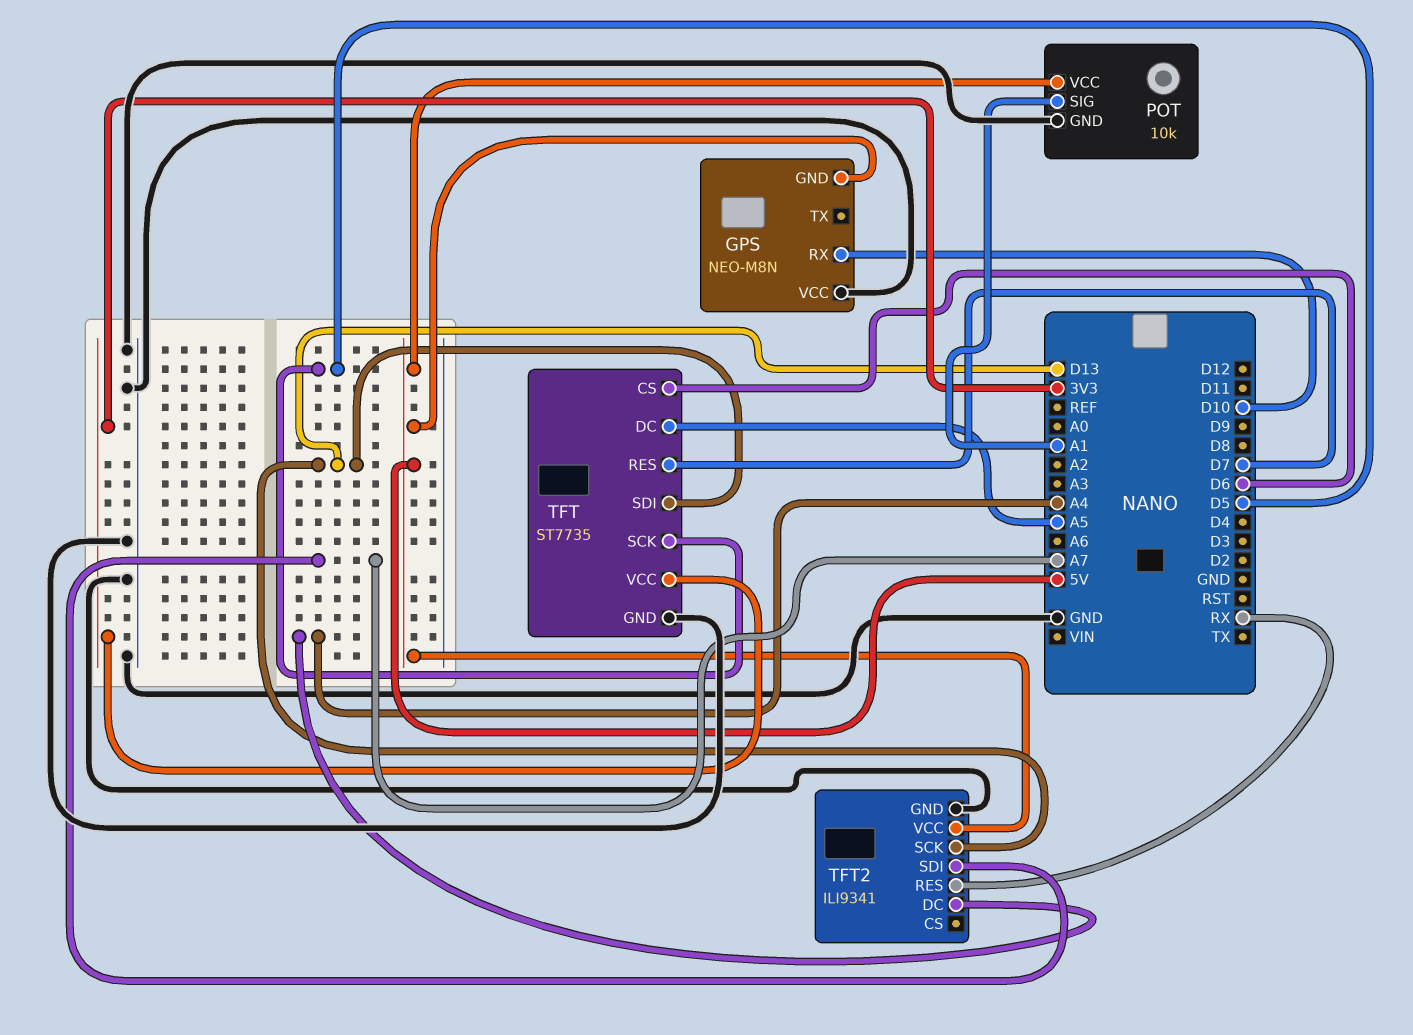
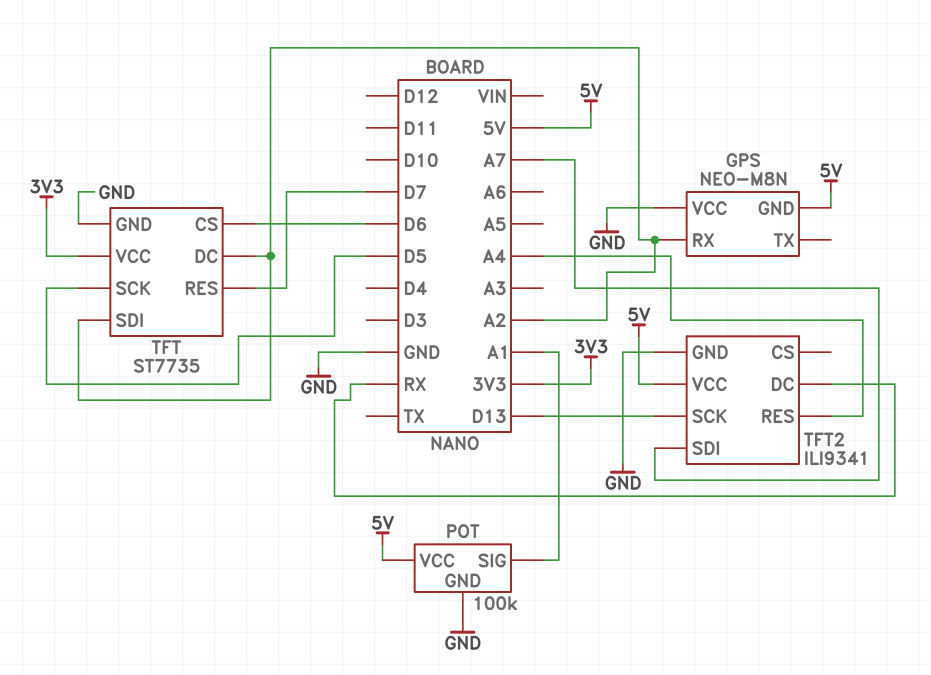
GPS pin RX: D10 -> A2
POT: 10k -> 100k
TFT pin DC: A5 -> A2
TFT pin SDI: D13 -> A2
TFT2 pin DC: A4 -> RX
TFT2 pin RES: RX -> A4

